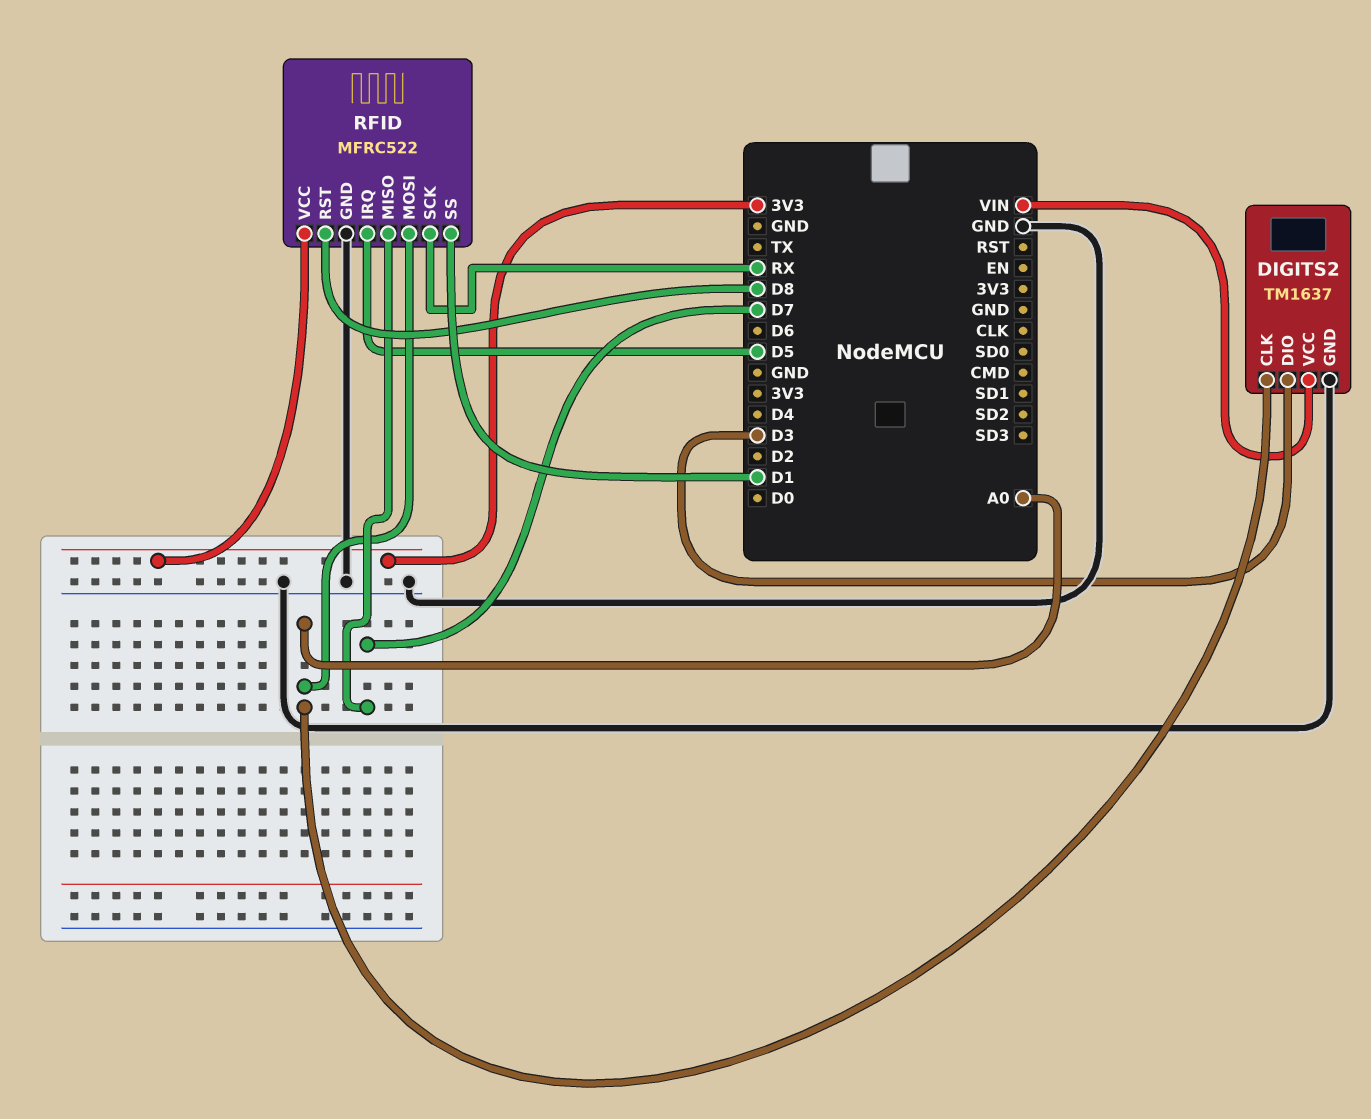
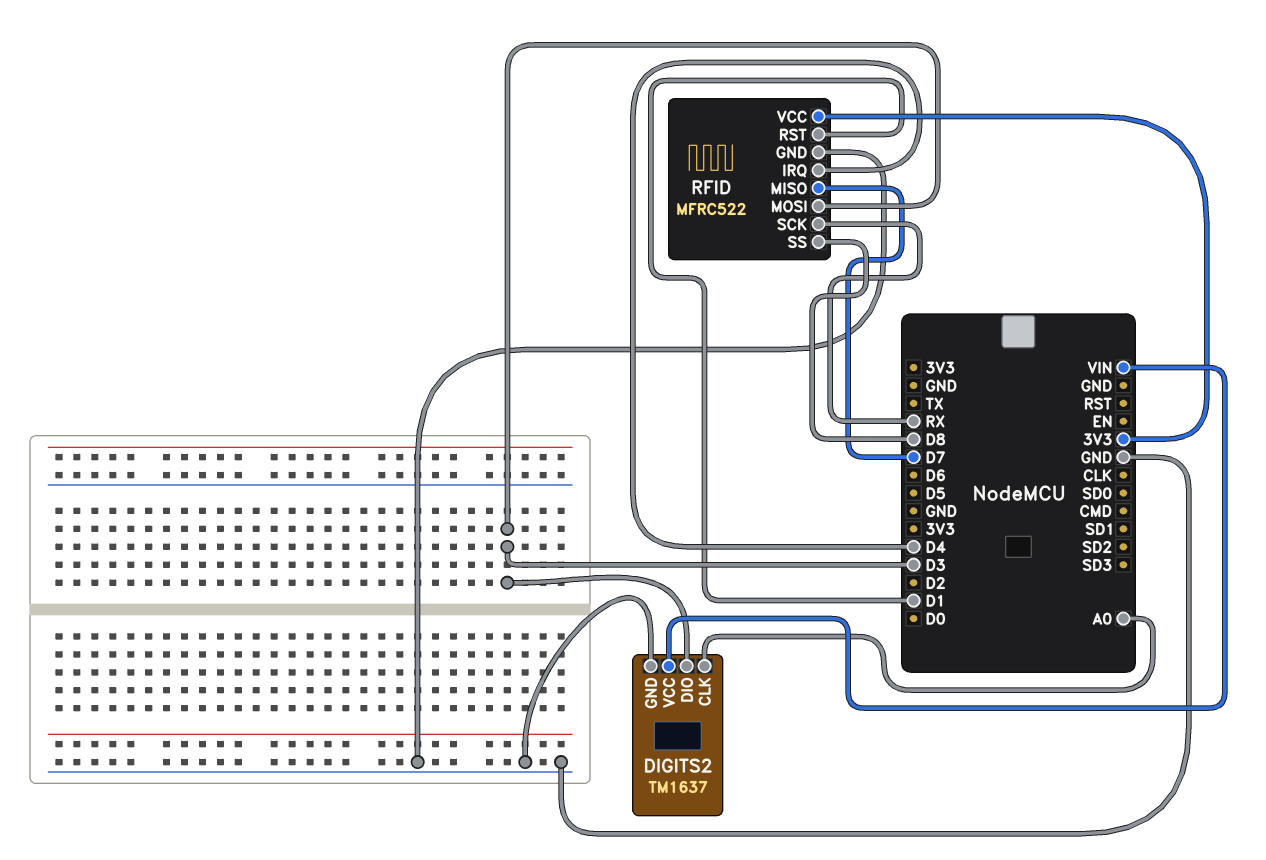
RFID pin IRQ: D5 -> D4
RFID pin MOSI: A0 -> D3
RFID pin RST: D8 -> D1
RFID pin SS: D1 -> D8

